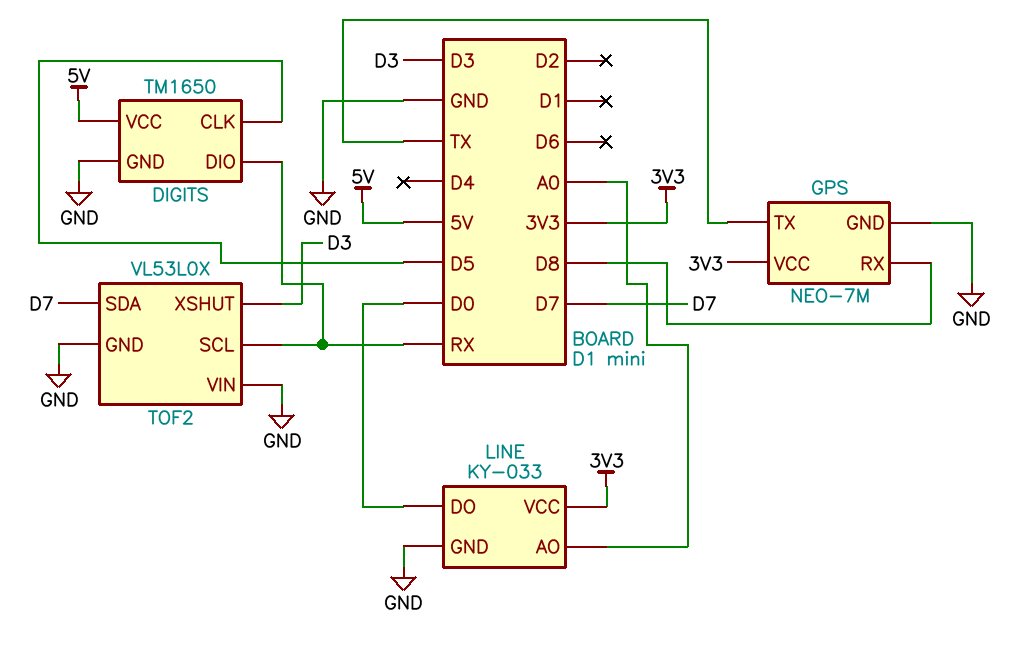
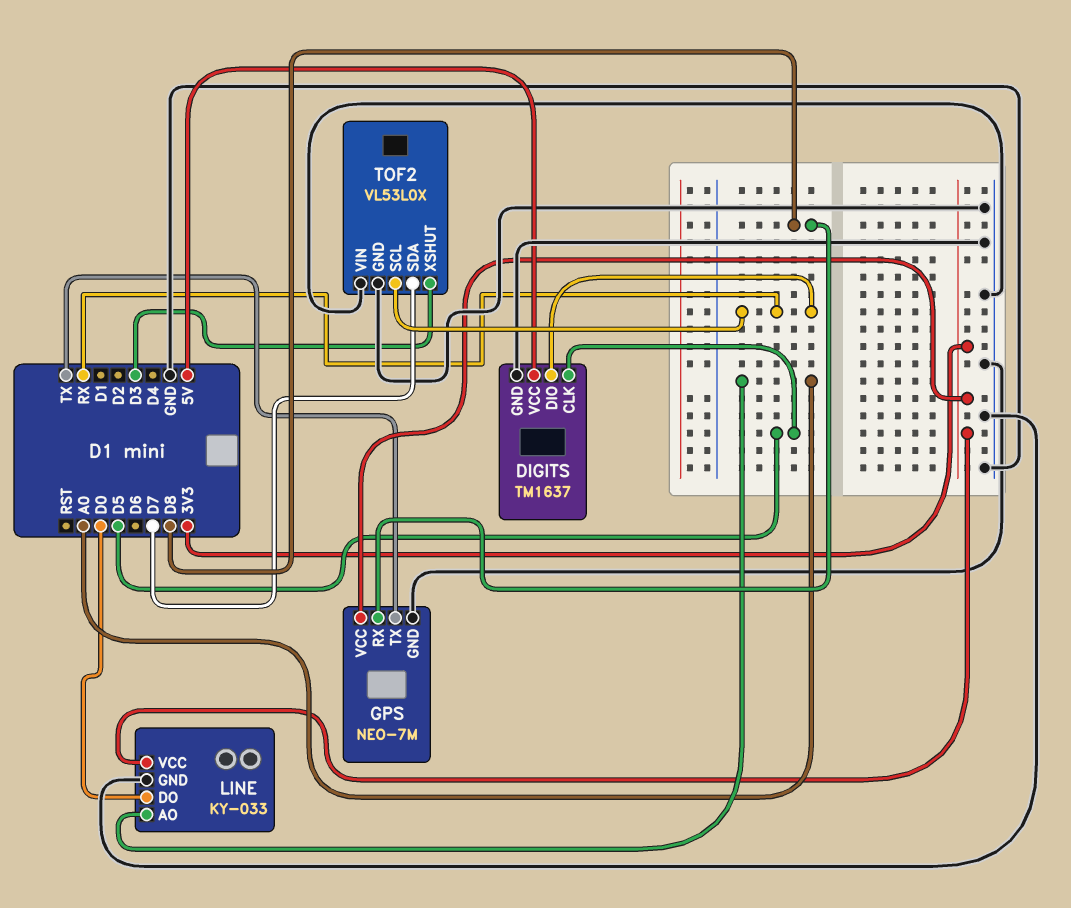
DIGITS: TM1650 -> TM1637

